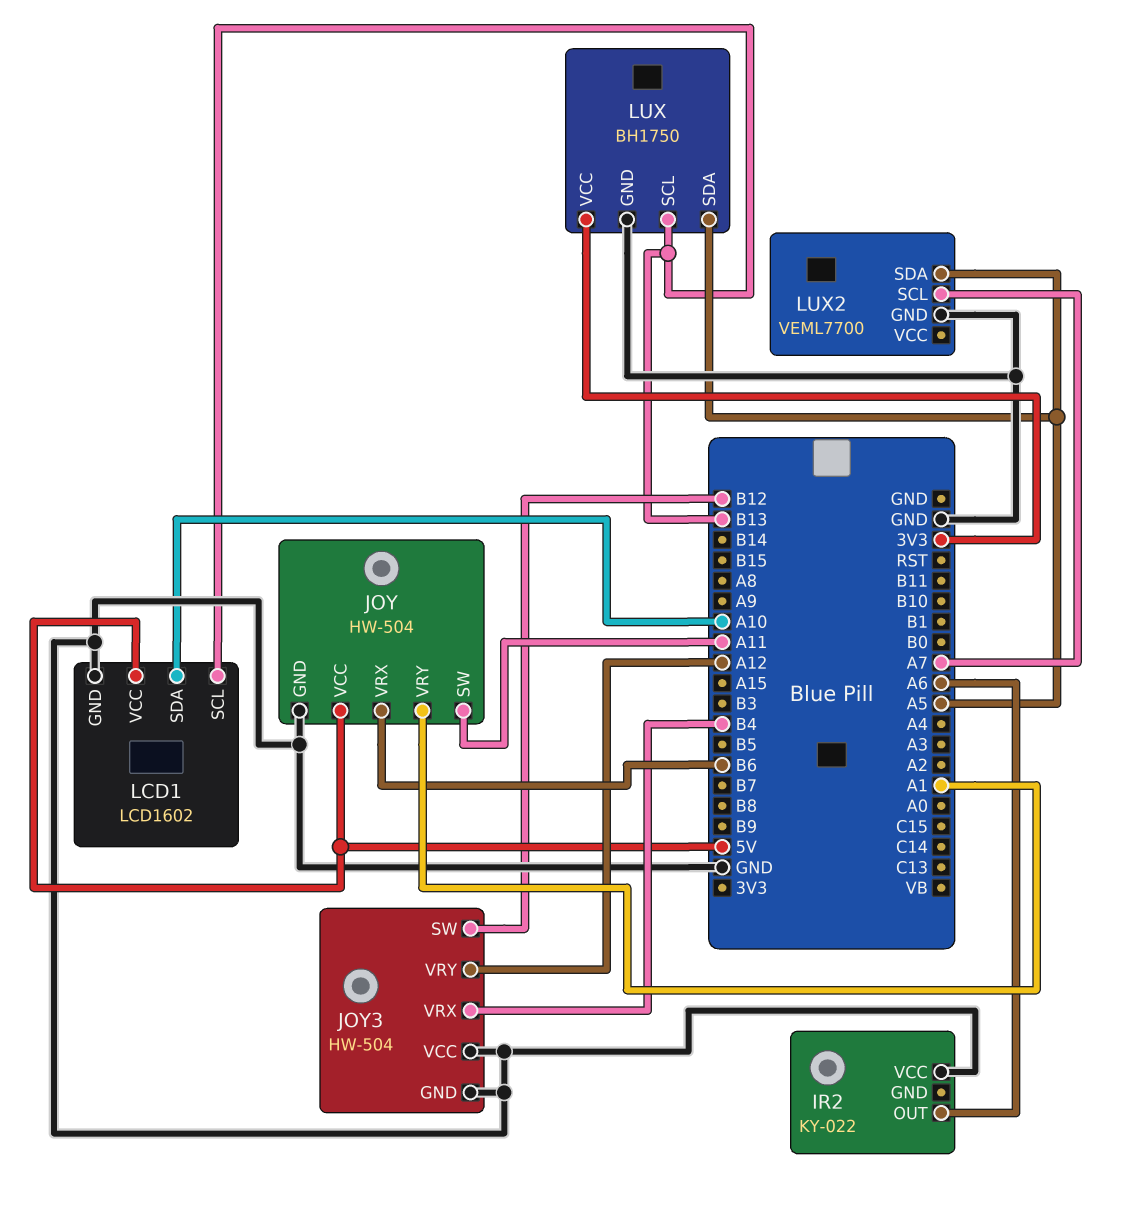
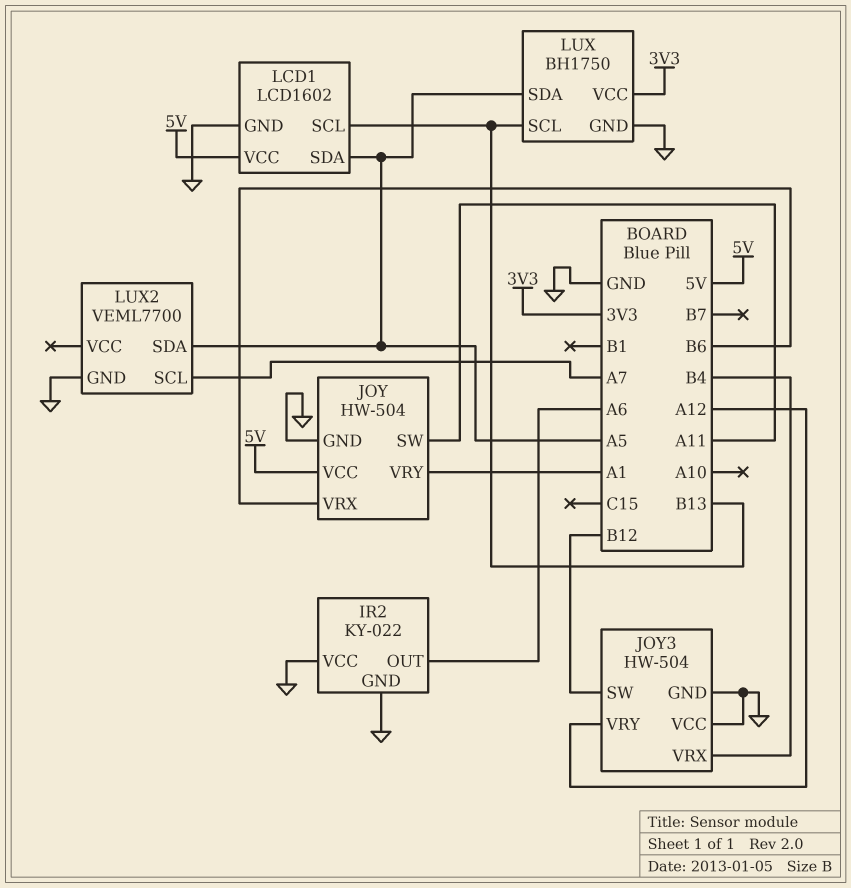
IR2 pin GND: none -> GND
LCD1 pin SDA: A10 -> A5

